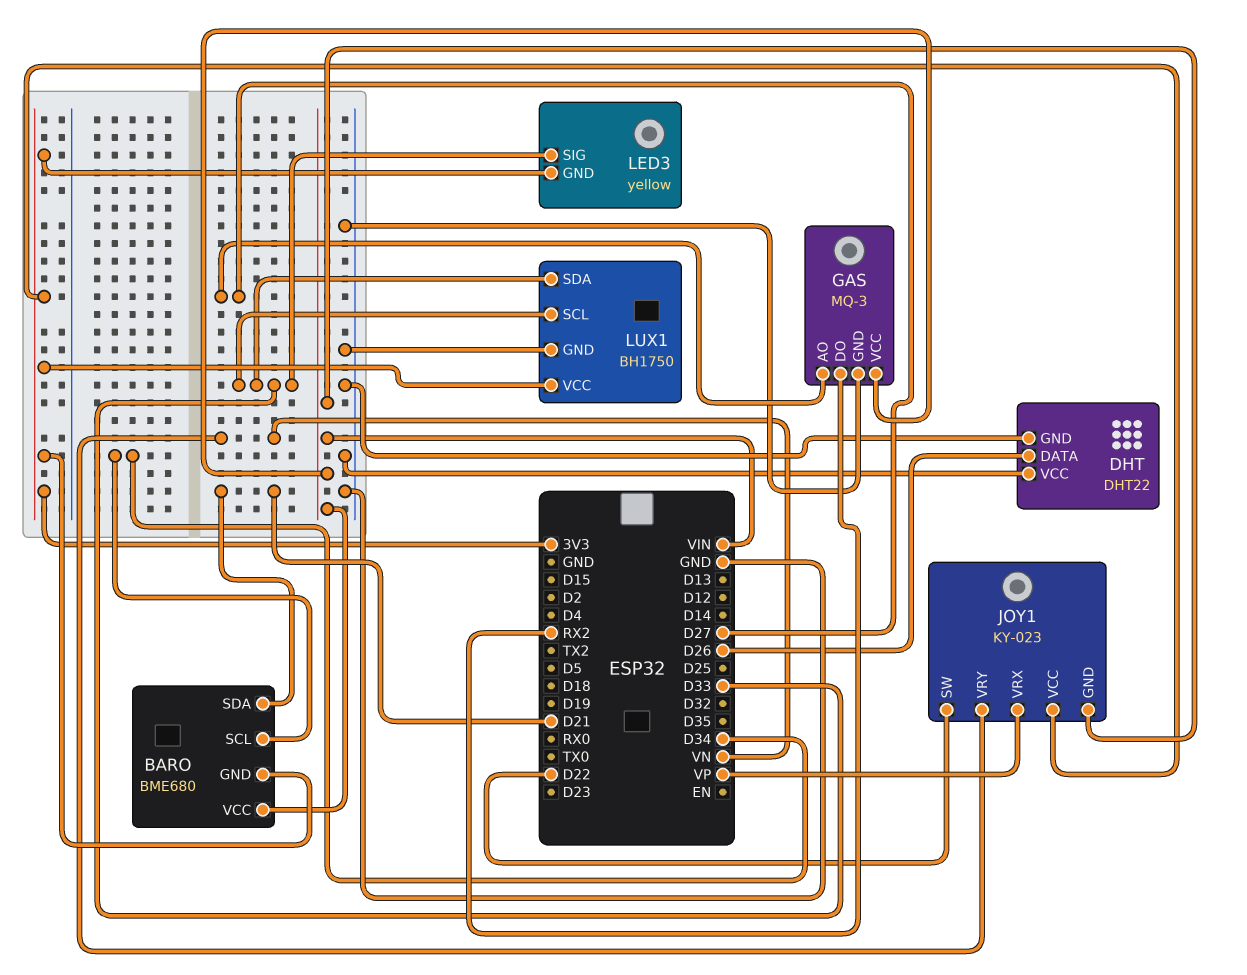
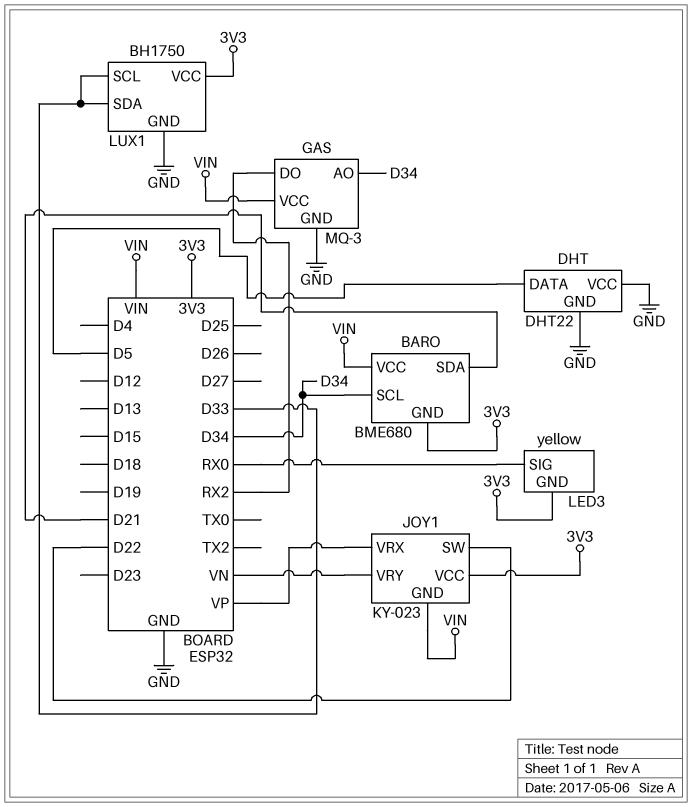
DHT pin DATA: D26 -> D5
GAS pin AO: D27 -> D34
LED3 pin SIG: D33 -> RX0

